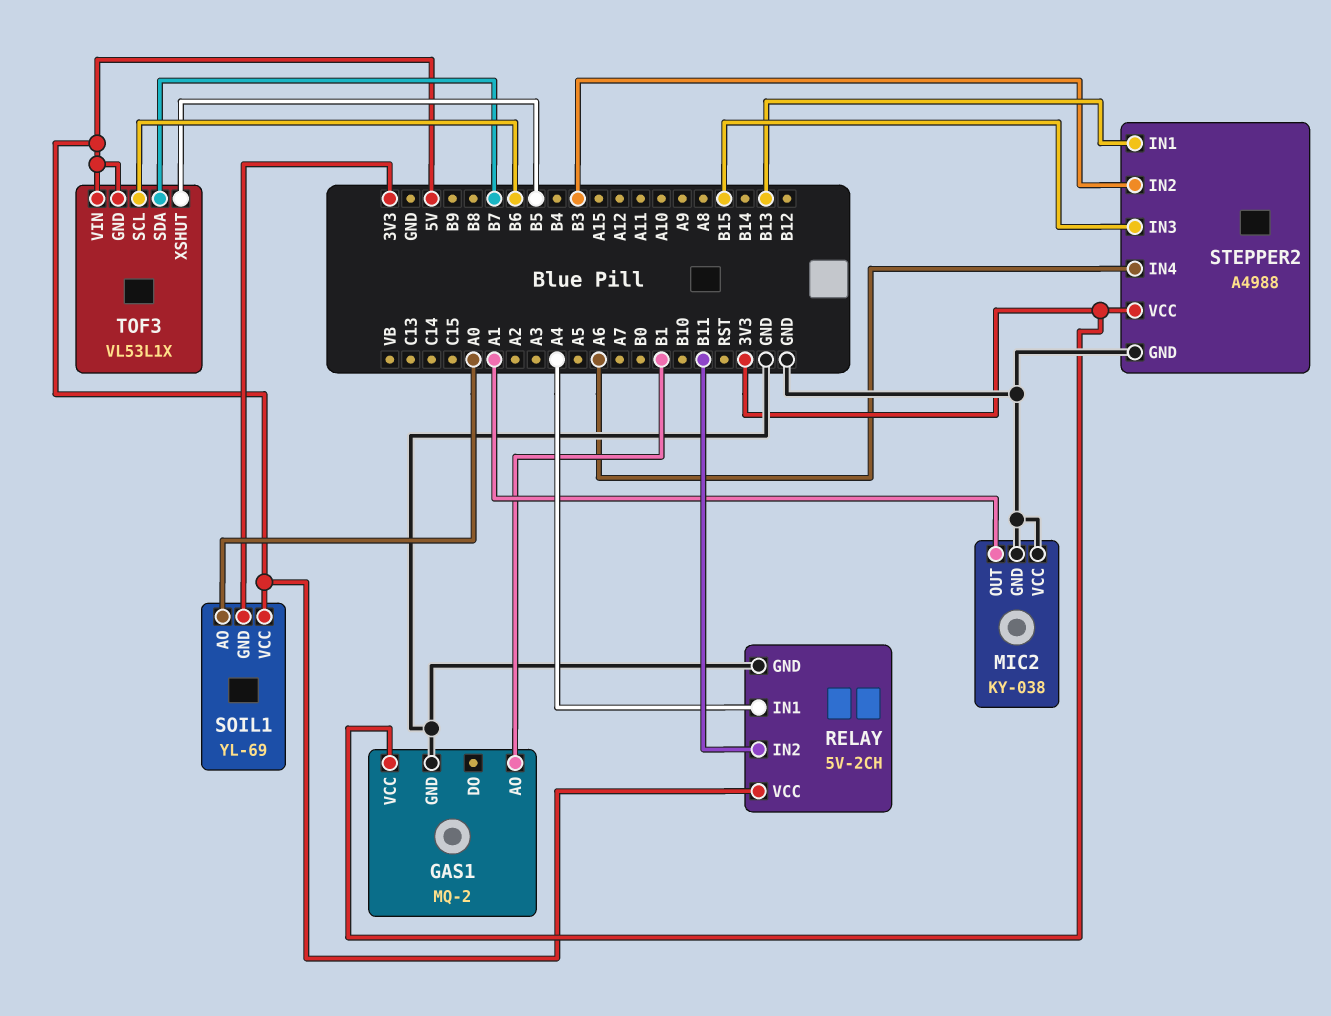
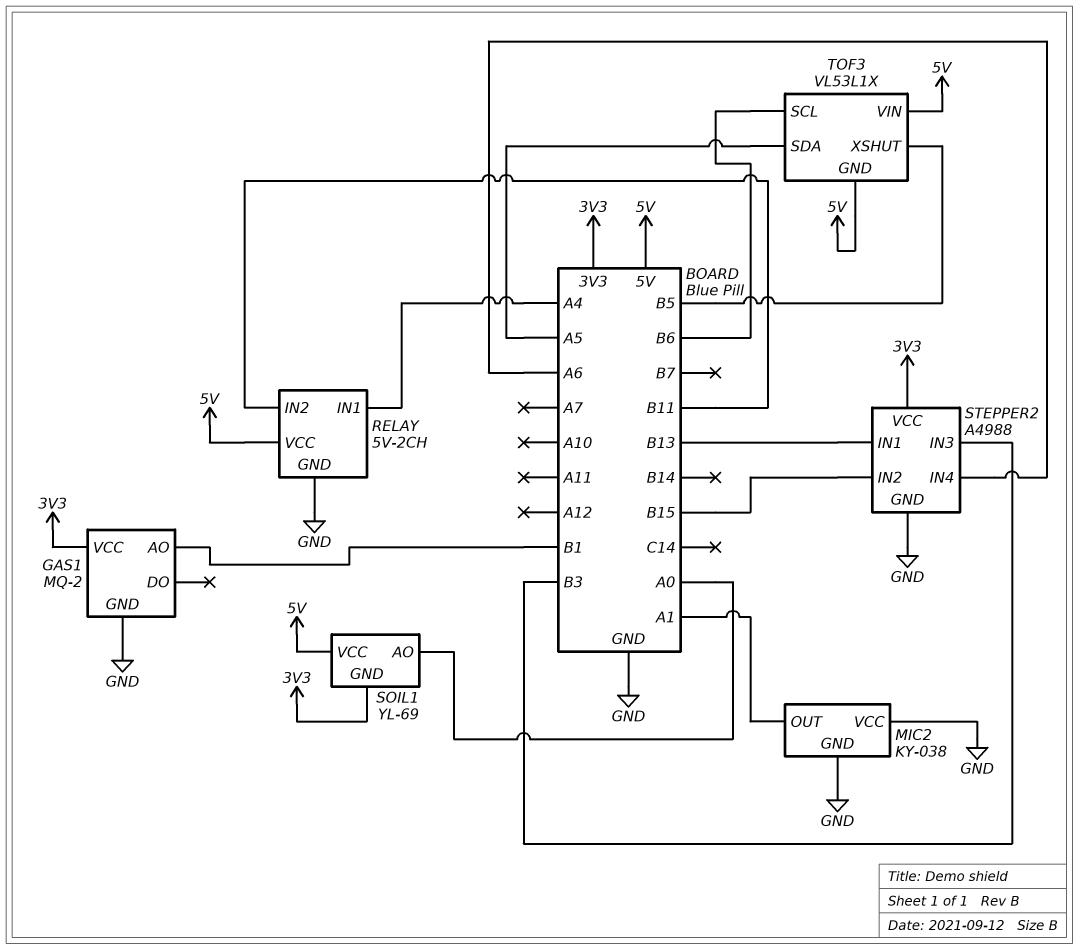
STEPPER2 pin IN2: B3 -> B15
STEPPER2 pin IN3: B15 -> B3
TOF3 pin SDA: B7 -> A5

